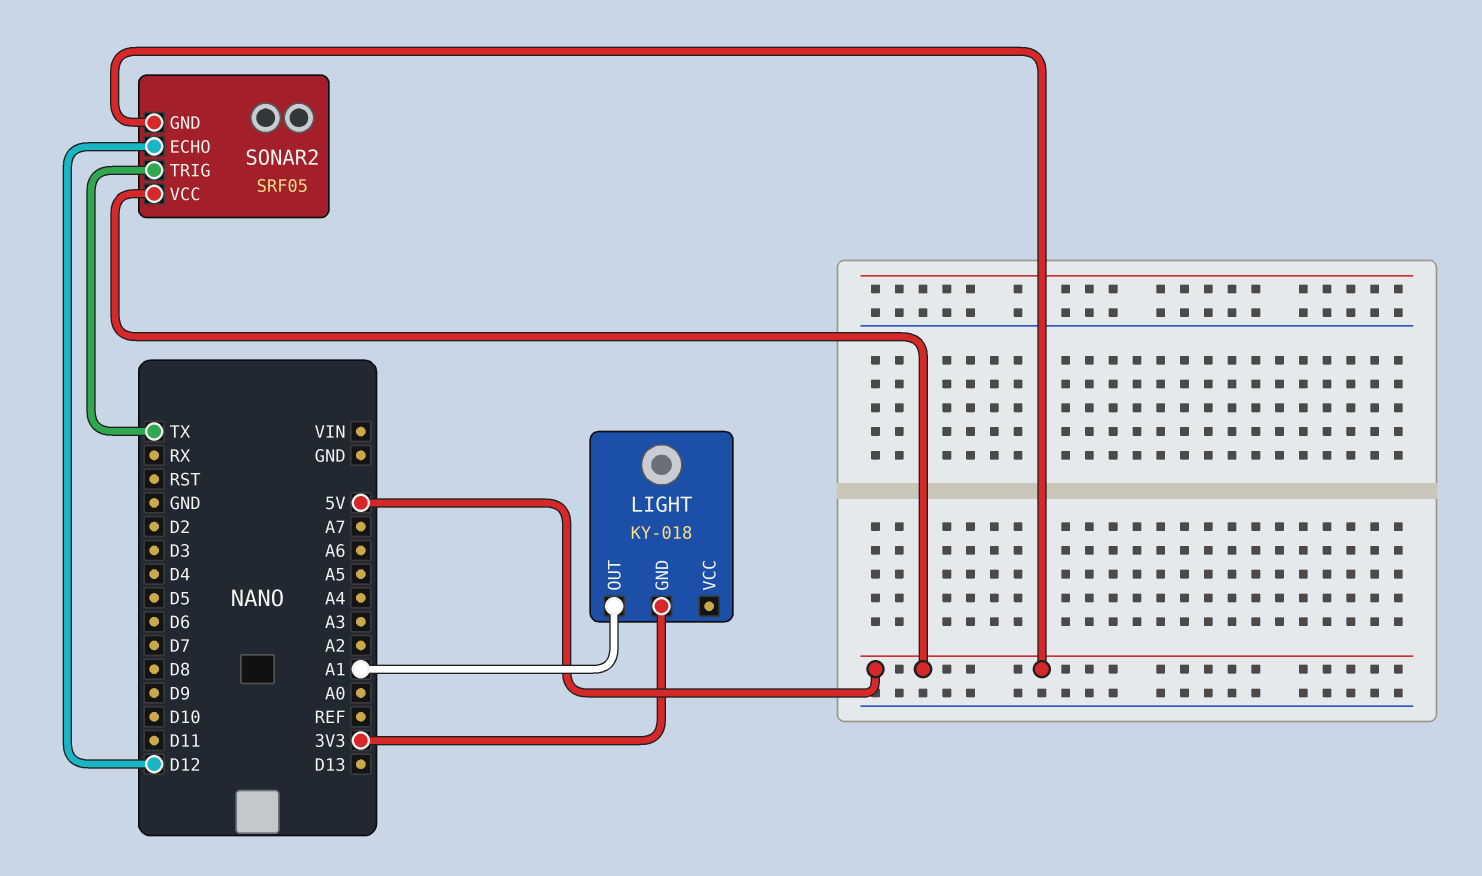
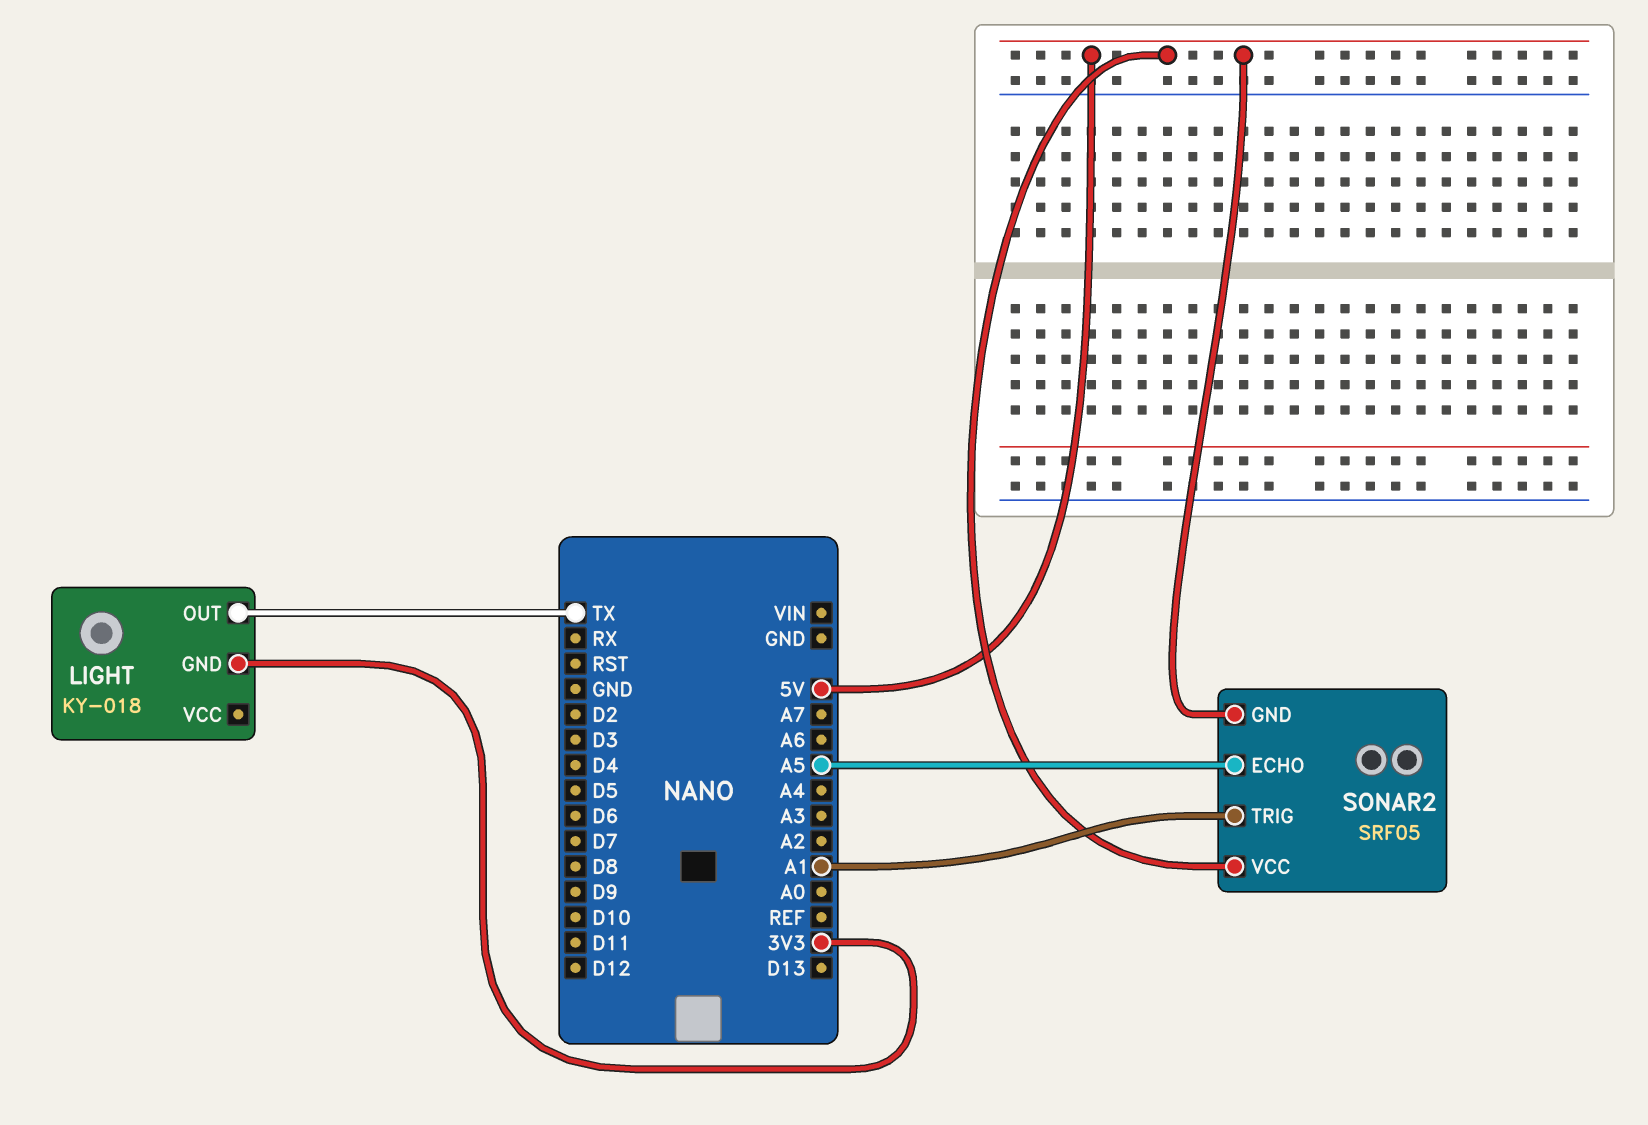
LIGHT pin OUT: A1 -> TX
SONAR2 pin ECHO: D12 -> A5
SONAR2 pin TRIG: TX -> A1

